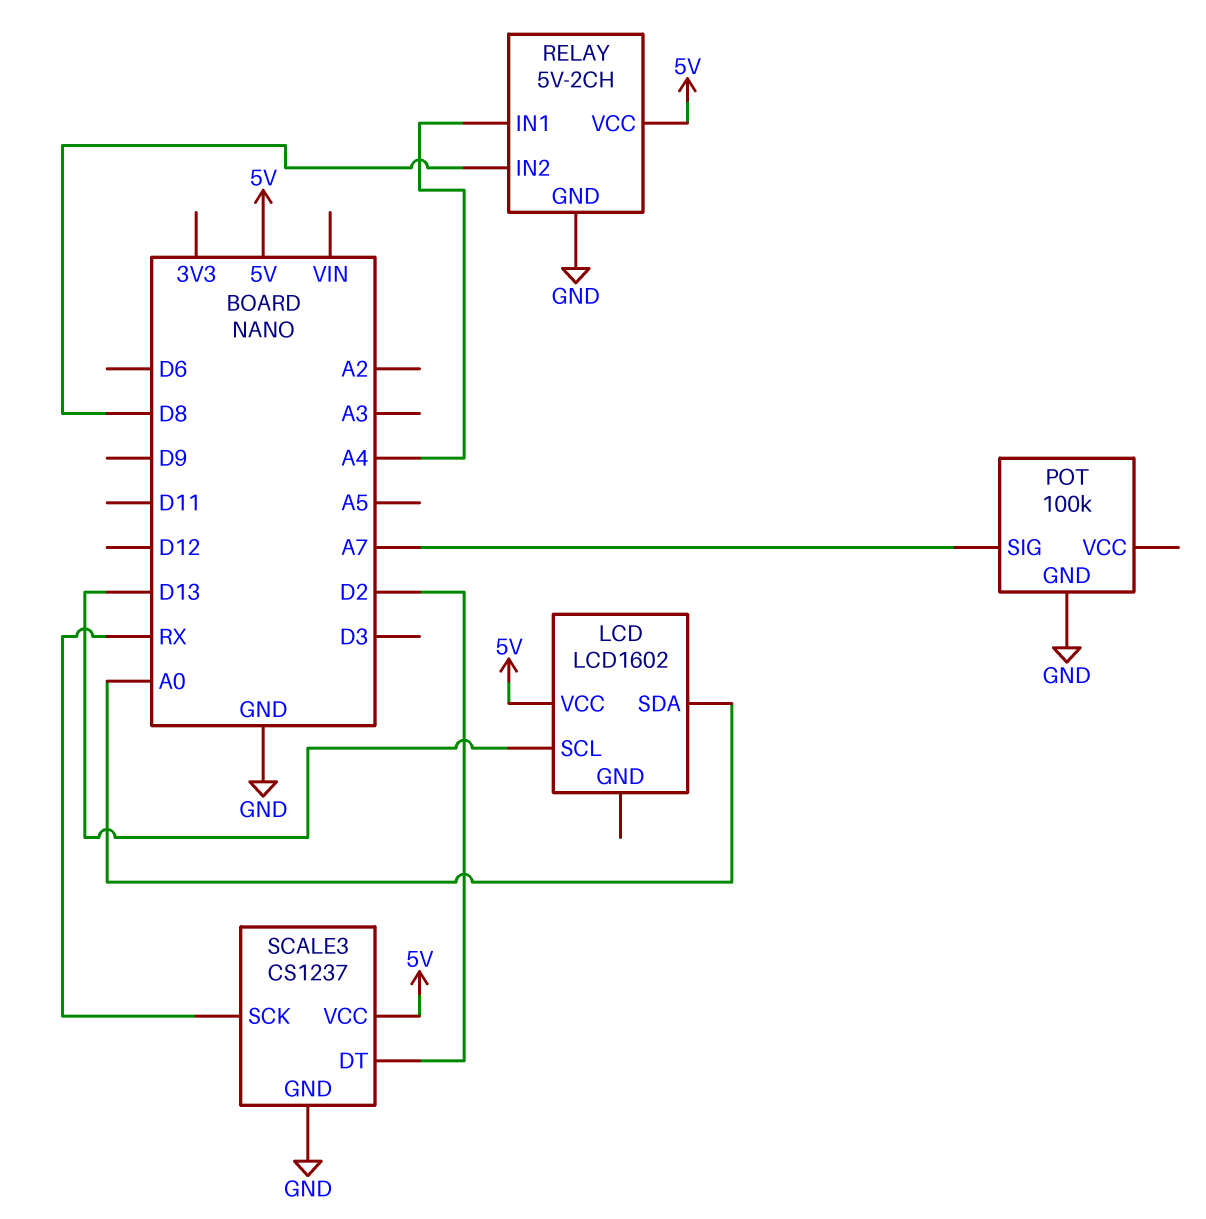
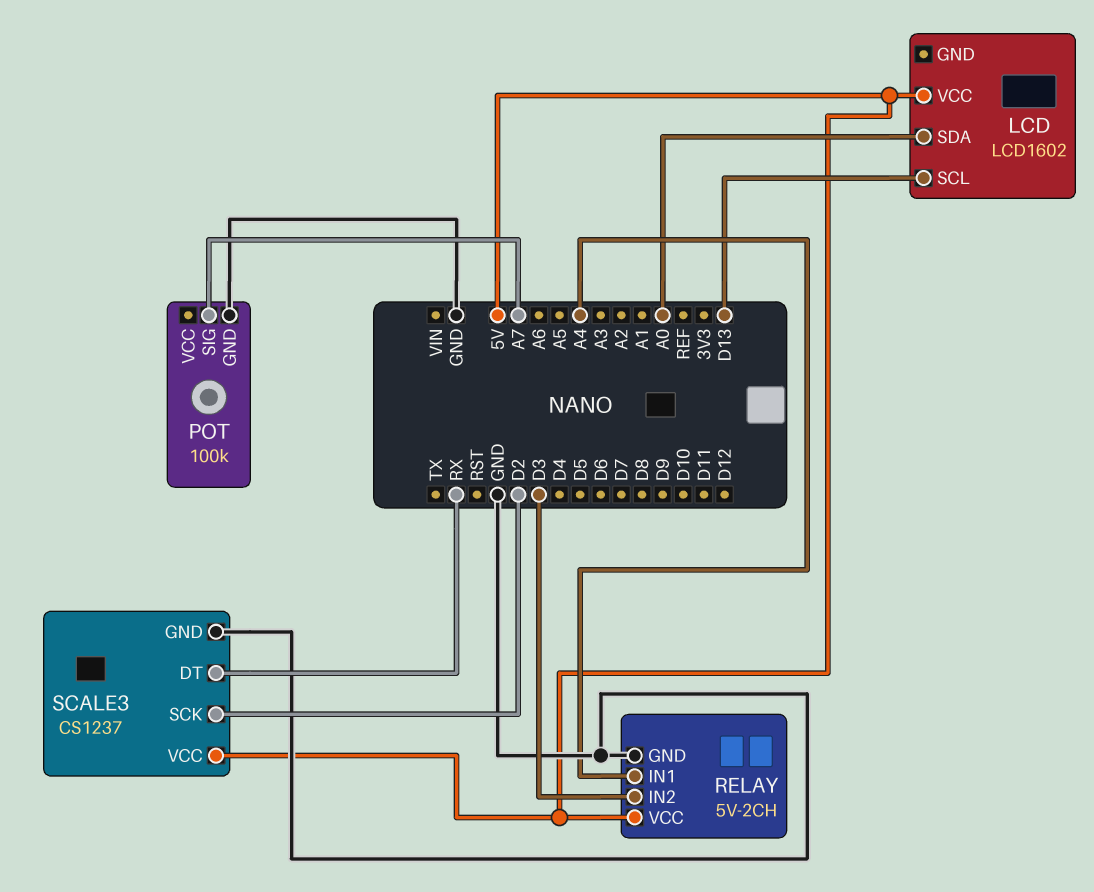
RELAY pin IN2: D8 -> D3
SCALE3 pin DT: D2 -> RX
SCALE3 pin SCK: RX -> D2

